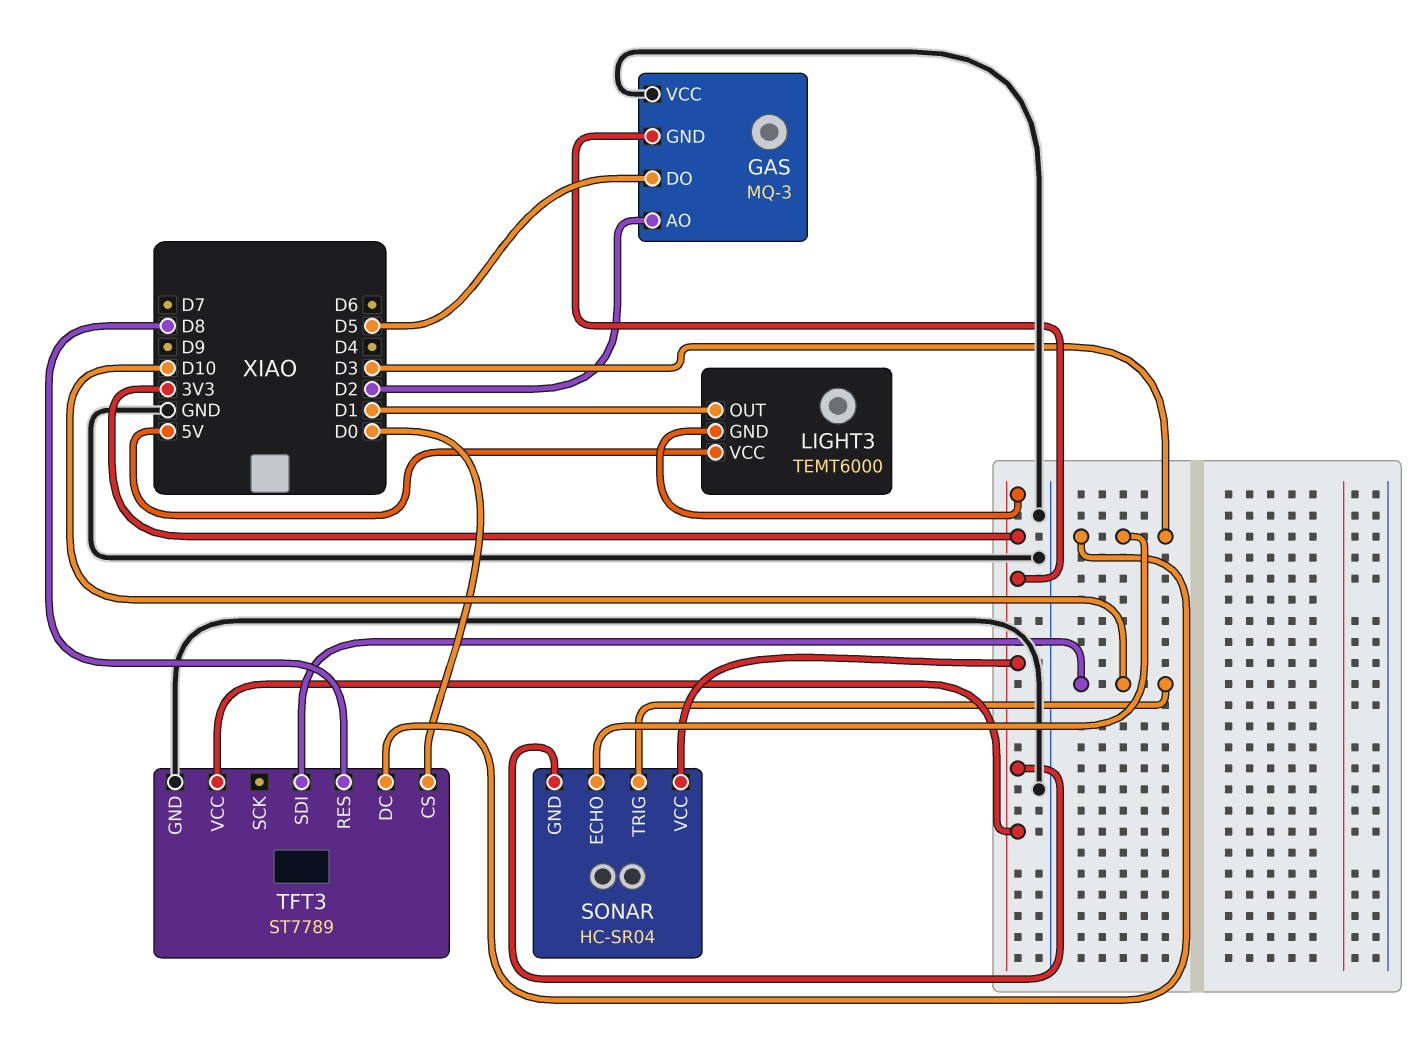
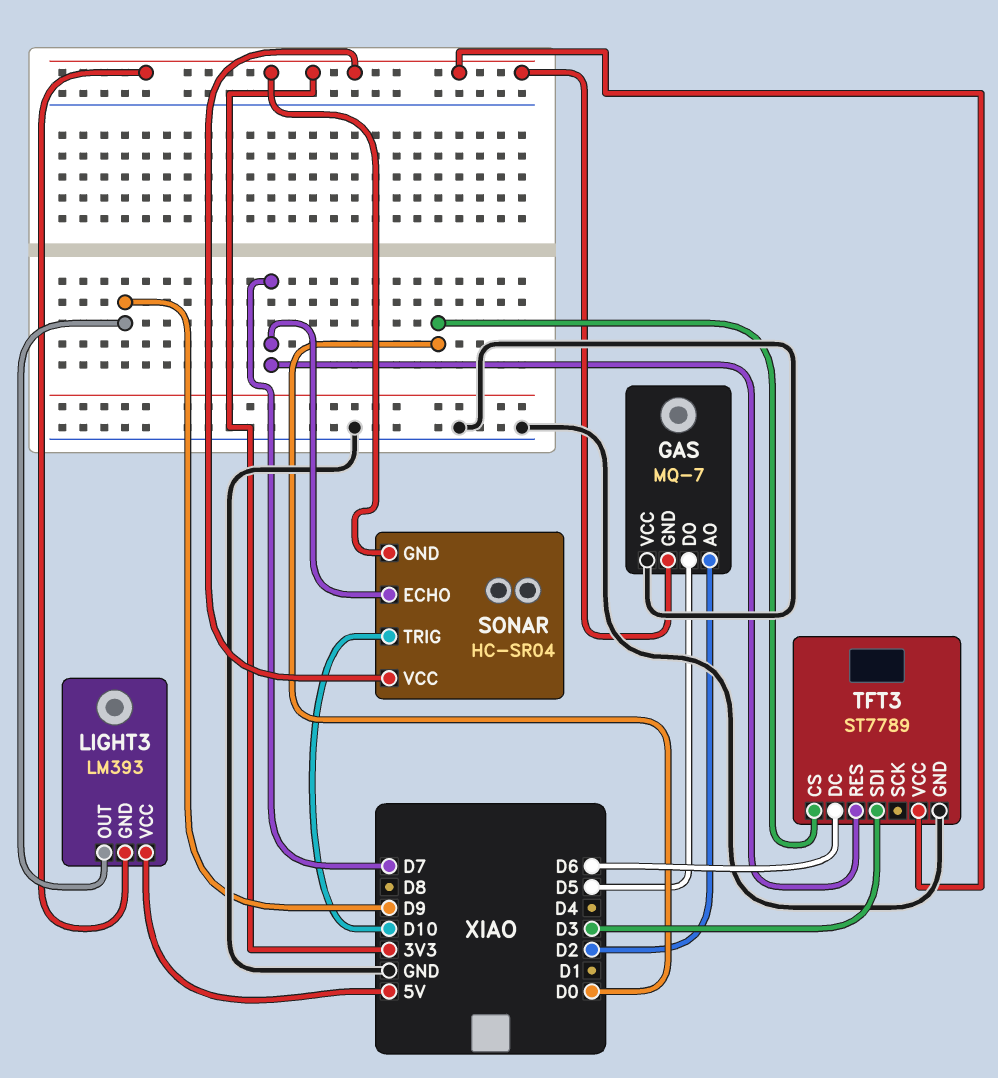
GAS: MQ-3 -> MQ-7
LIGHT3: TEMT6000 -> LM393
LIGHT3 pin OUT: D1 -> D9
SONAR pin ECHO: D3 -> D7
TFT3 pin DC: D3 -> D6
TFT3 pin RES: D8 -> D7
TFT3 pin SDI: D10 -> D3

